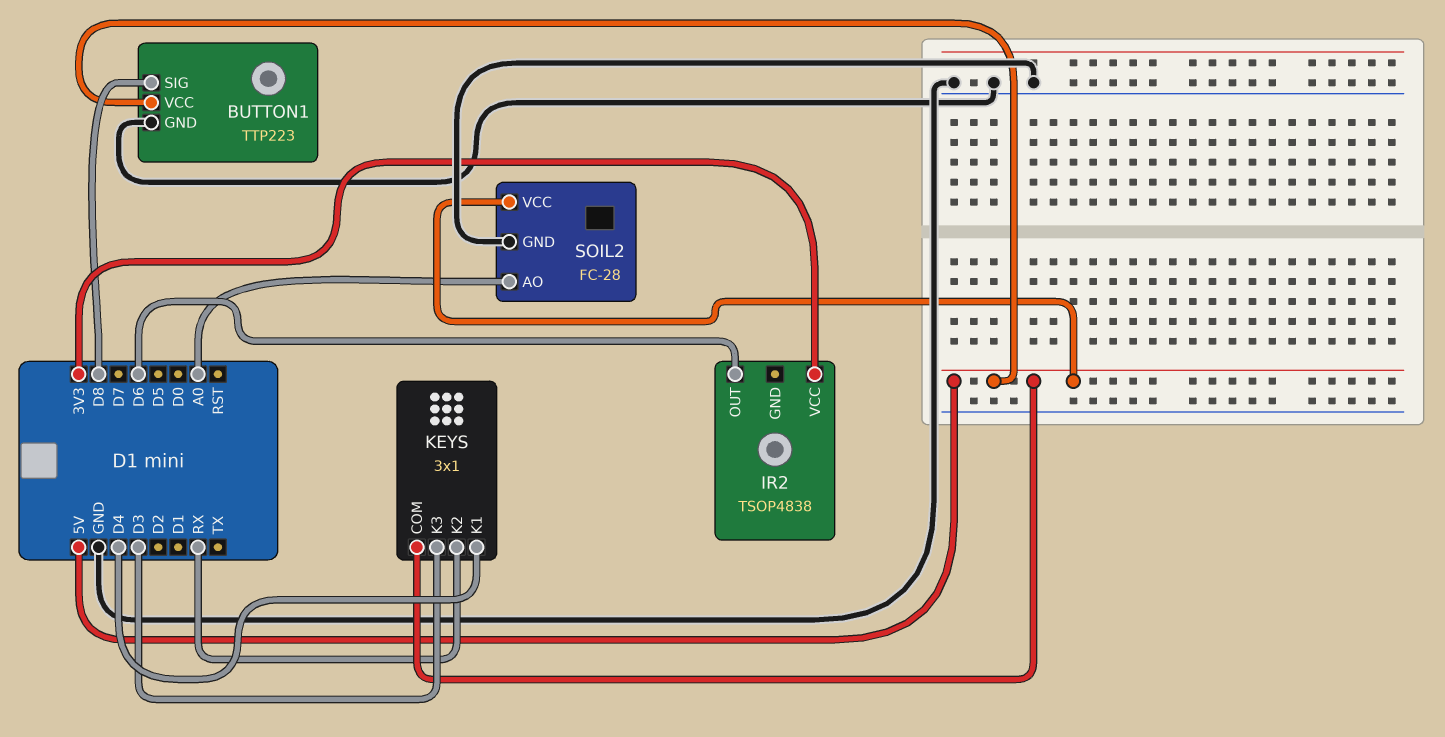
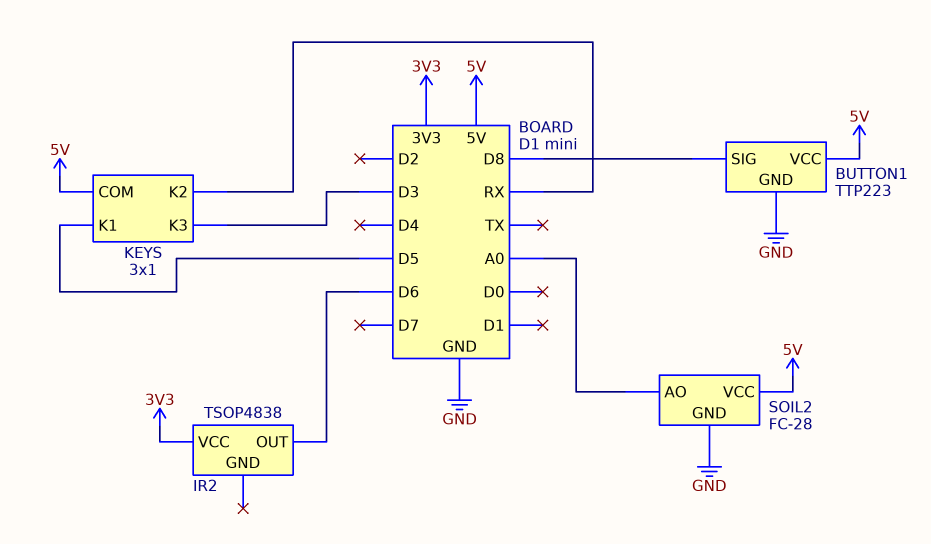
KEYS pin K1: D4 -> D5

